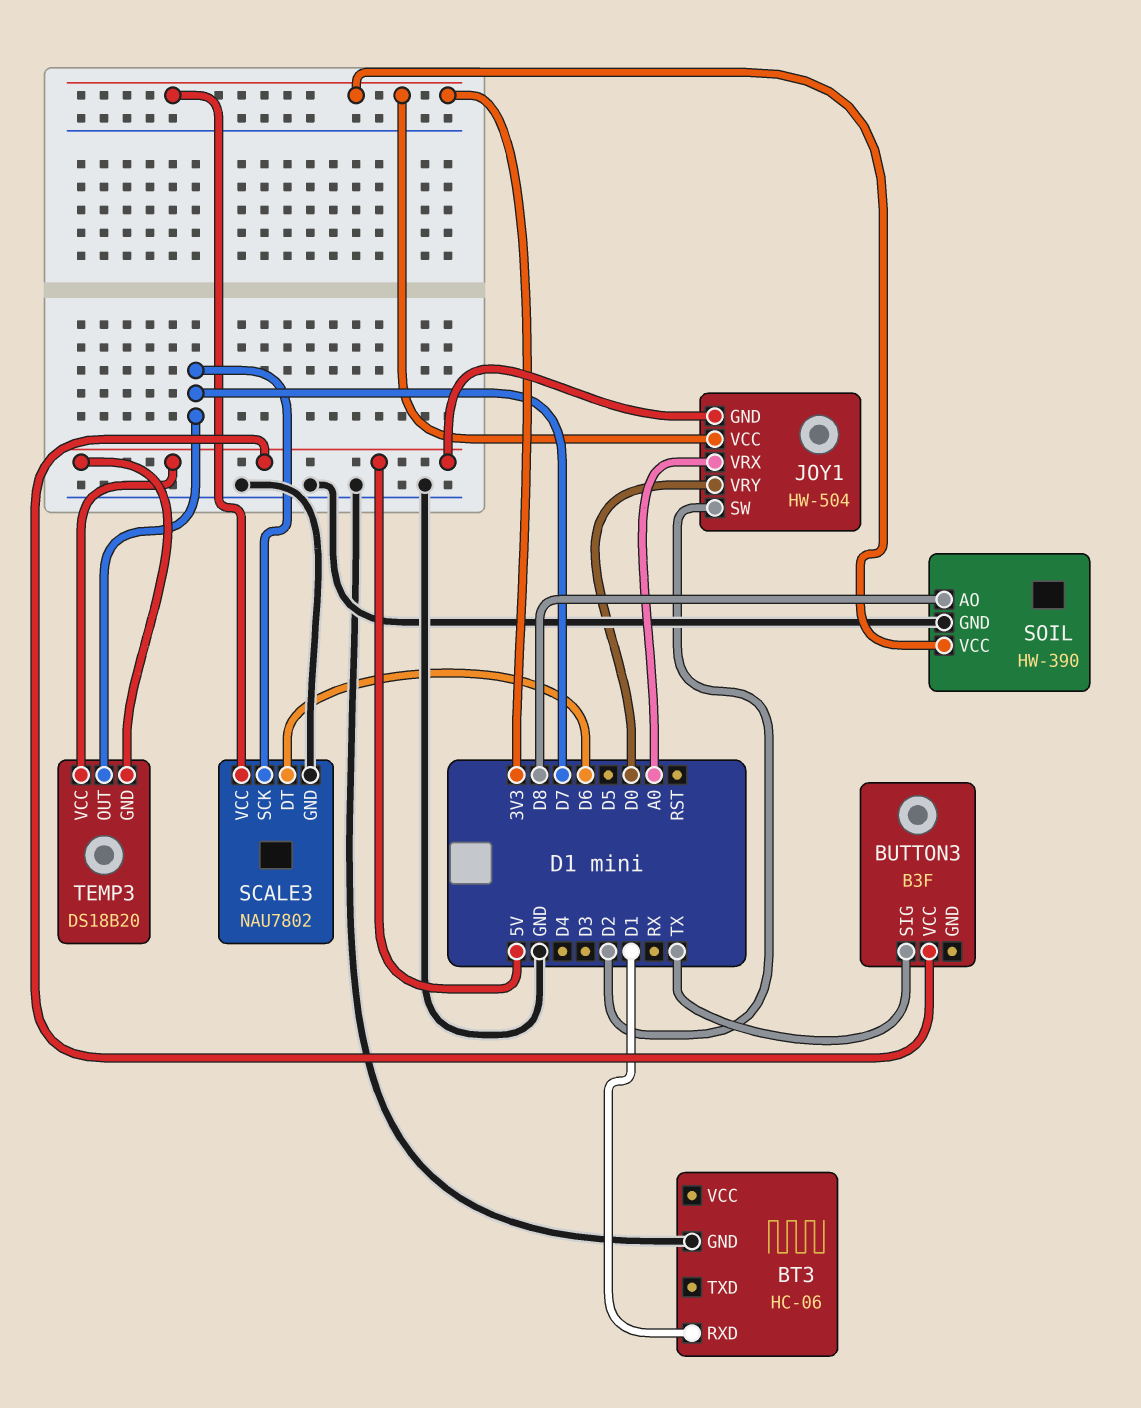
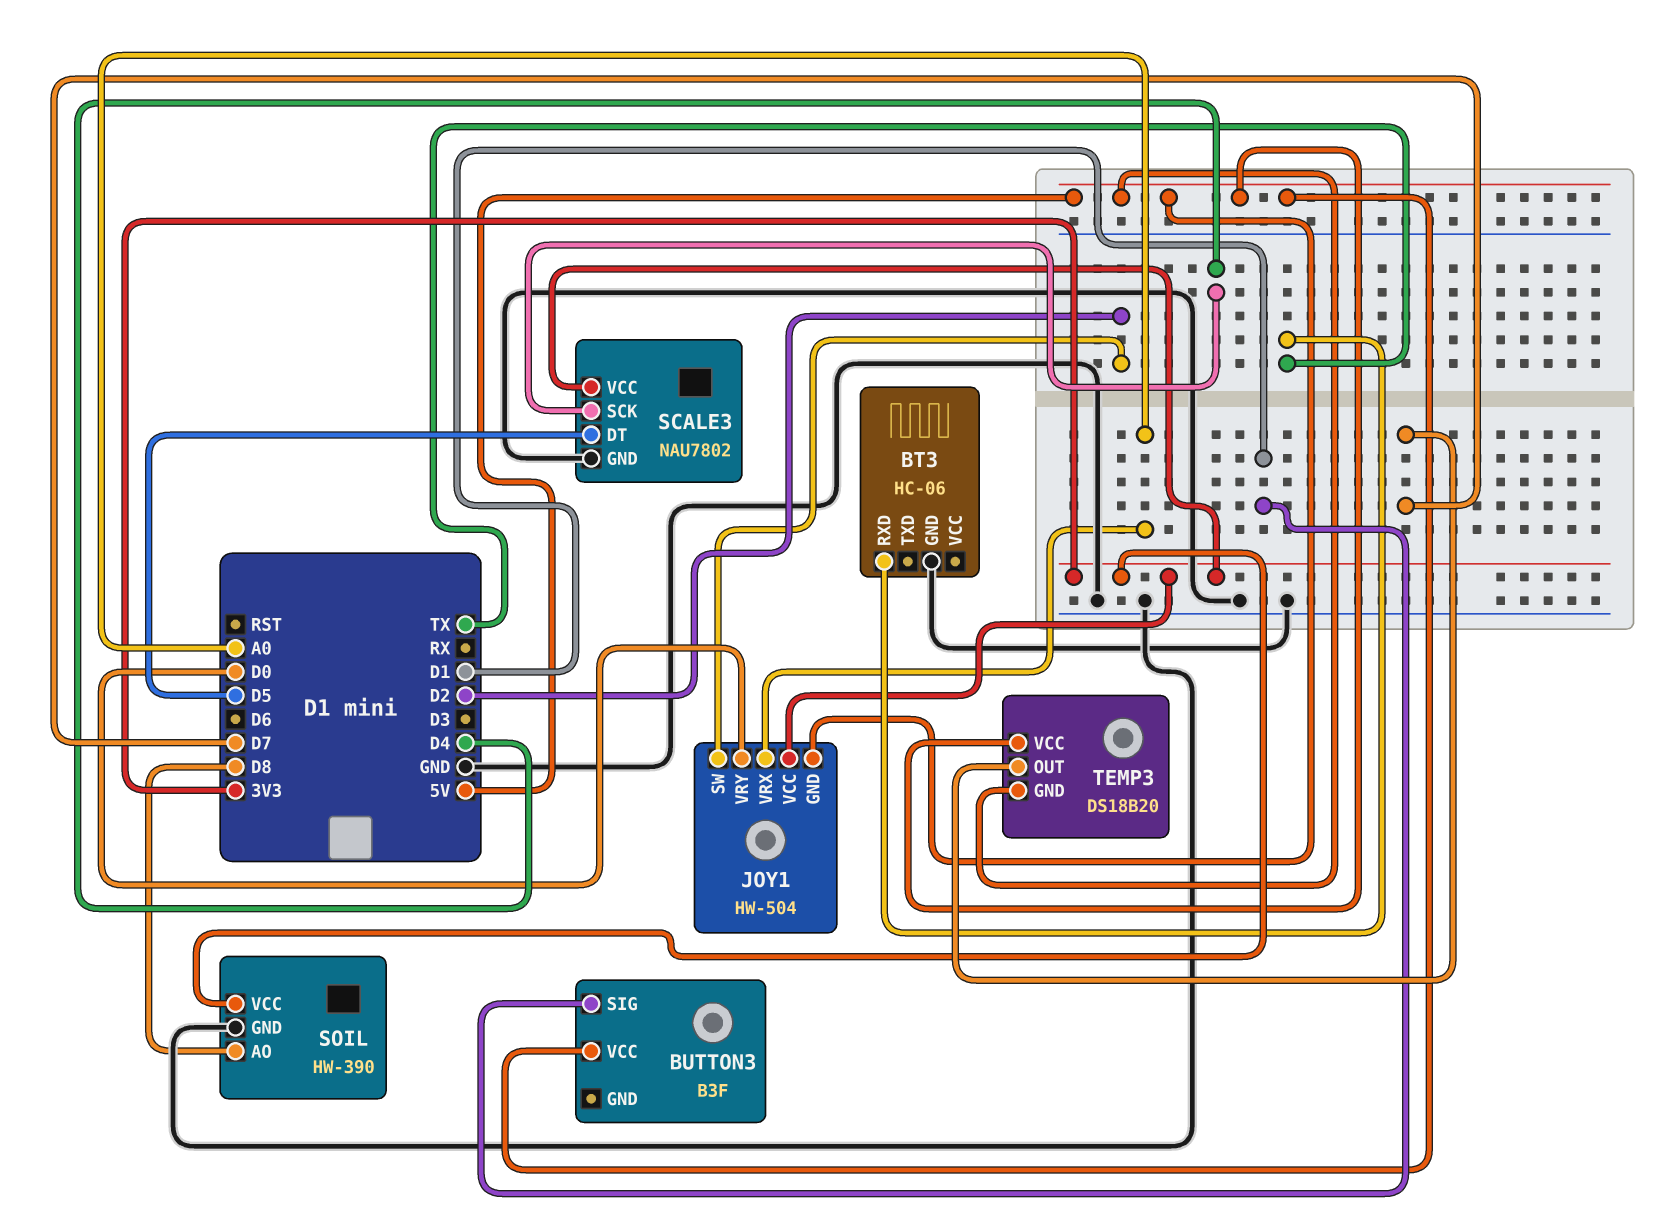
BT3 pin RXD: D1 -> TX
BUTTON3 pin SIG: TX -> D1
SCALE3 pin DT: D6 -> D5
SCALE3 pin SCK: D7 -> D4

